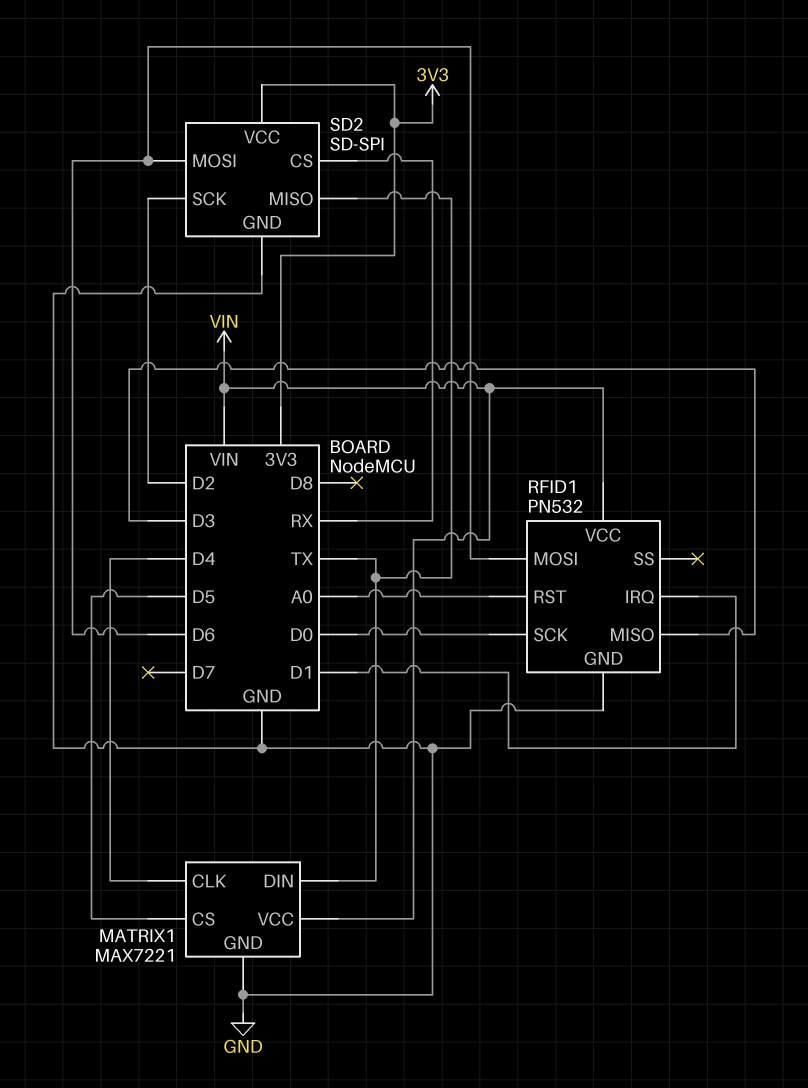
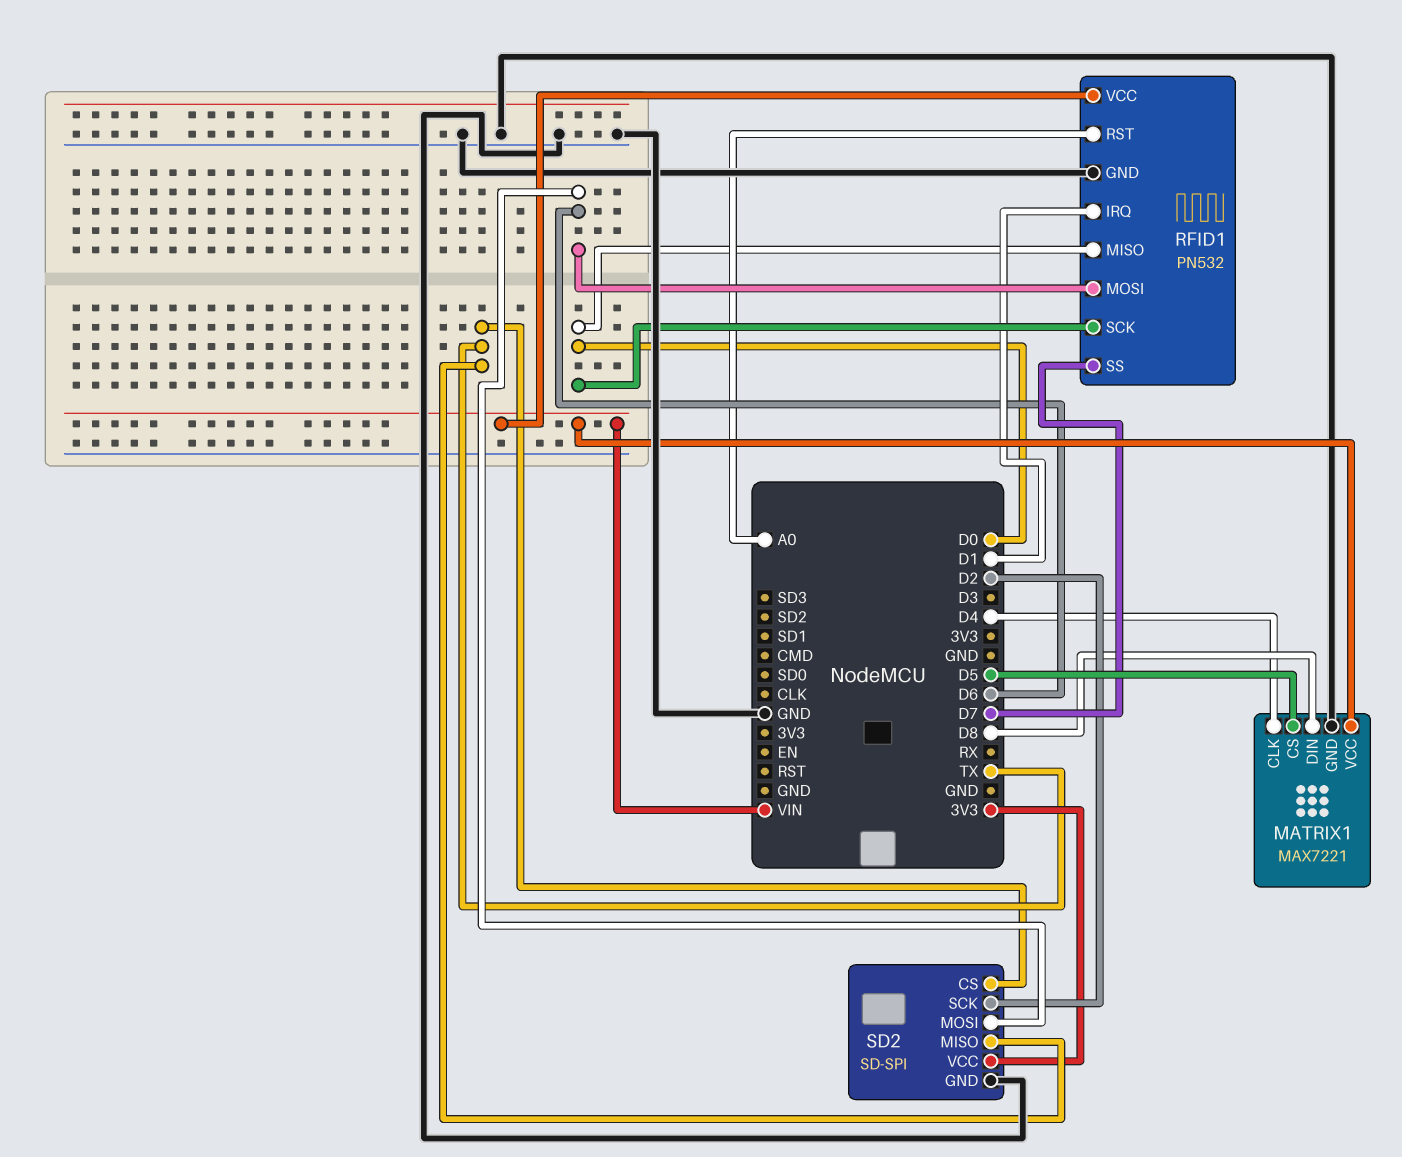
MATRIX1 pin DIN: TX -> D8
RFID1 pin MISO: D3 -> D0
RFID1 pin SS: none -> D7
SD2 pin CS: RX -> TX

